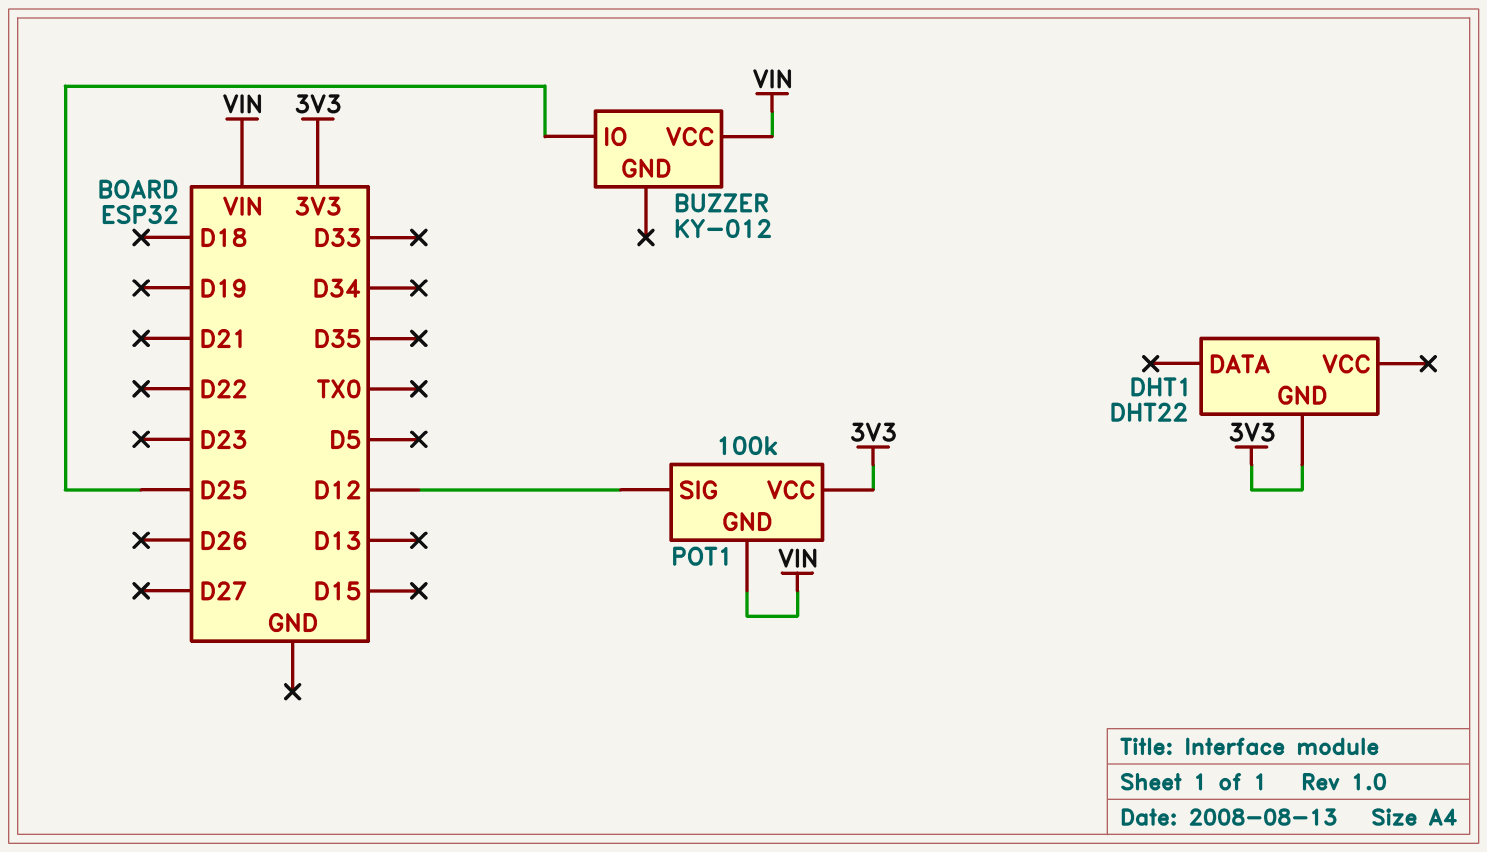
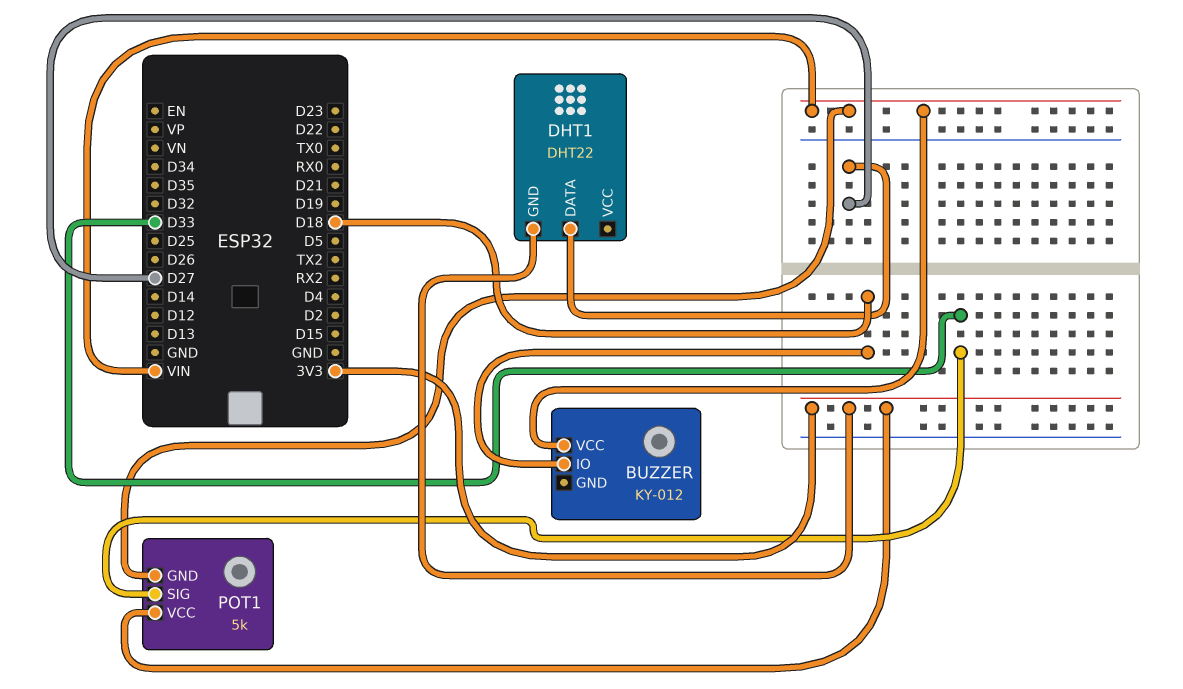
BUZZER pin IO: D25 -> D18
DHT1 pin DATA: none -> D27
POT1: 100k -> 5k
POT1 pin SIG: D12 -> D33

